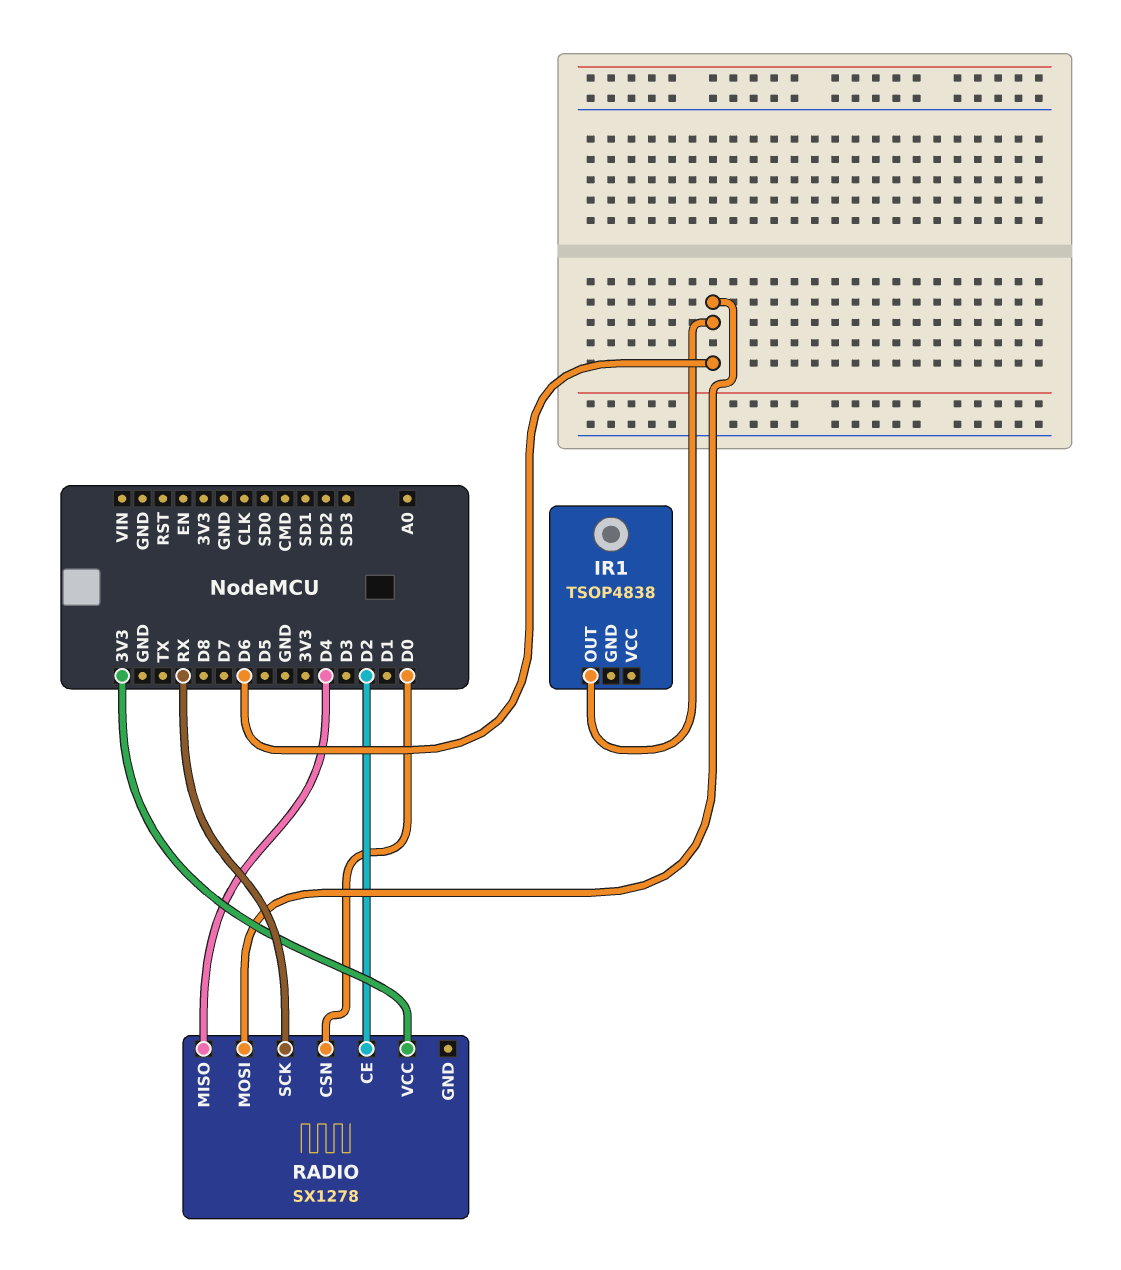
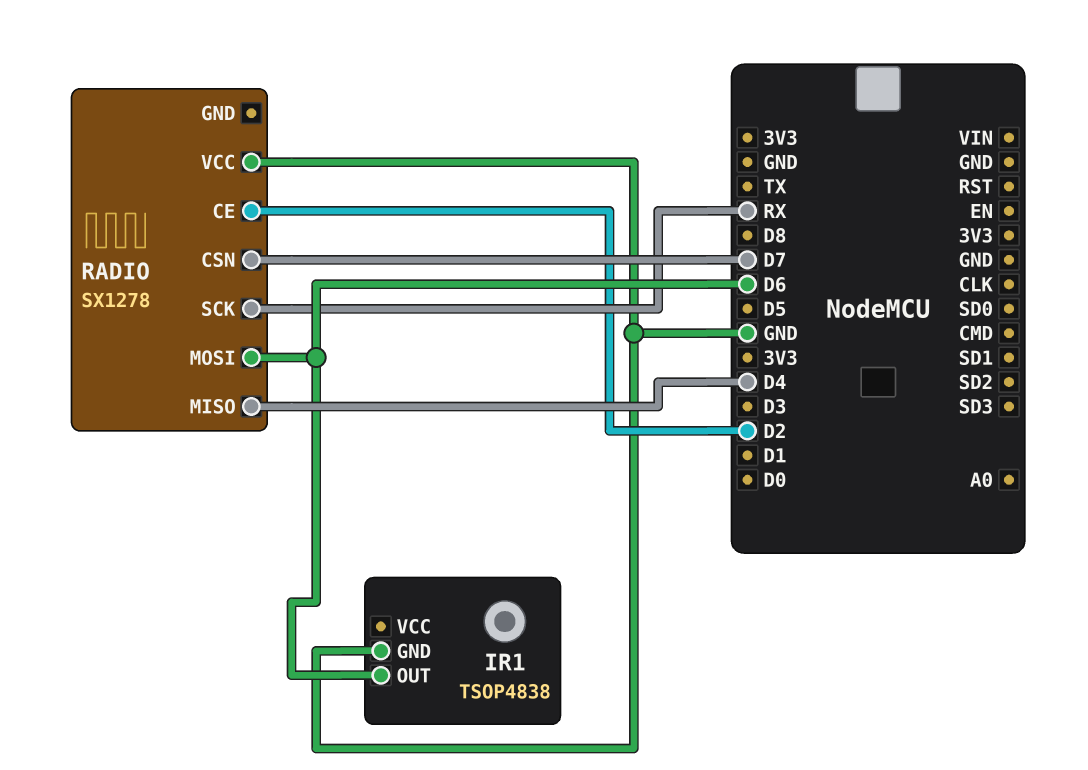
IR1 pin GND: none -> GND
RADIO pin CSN: D0 -> D7
RADIO pin VCC: 3V3 -> GND

